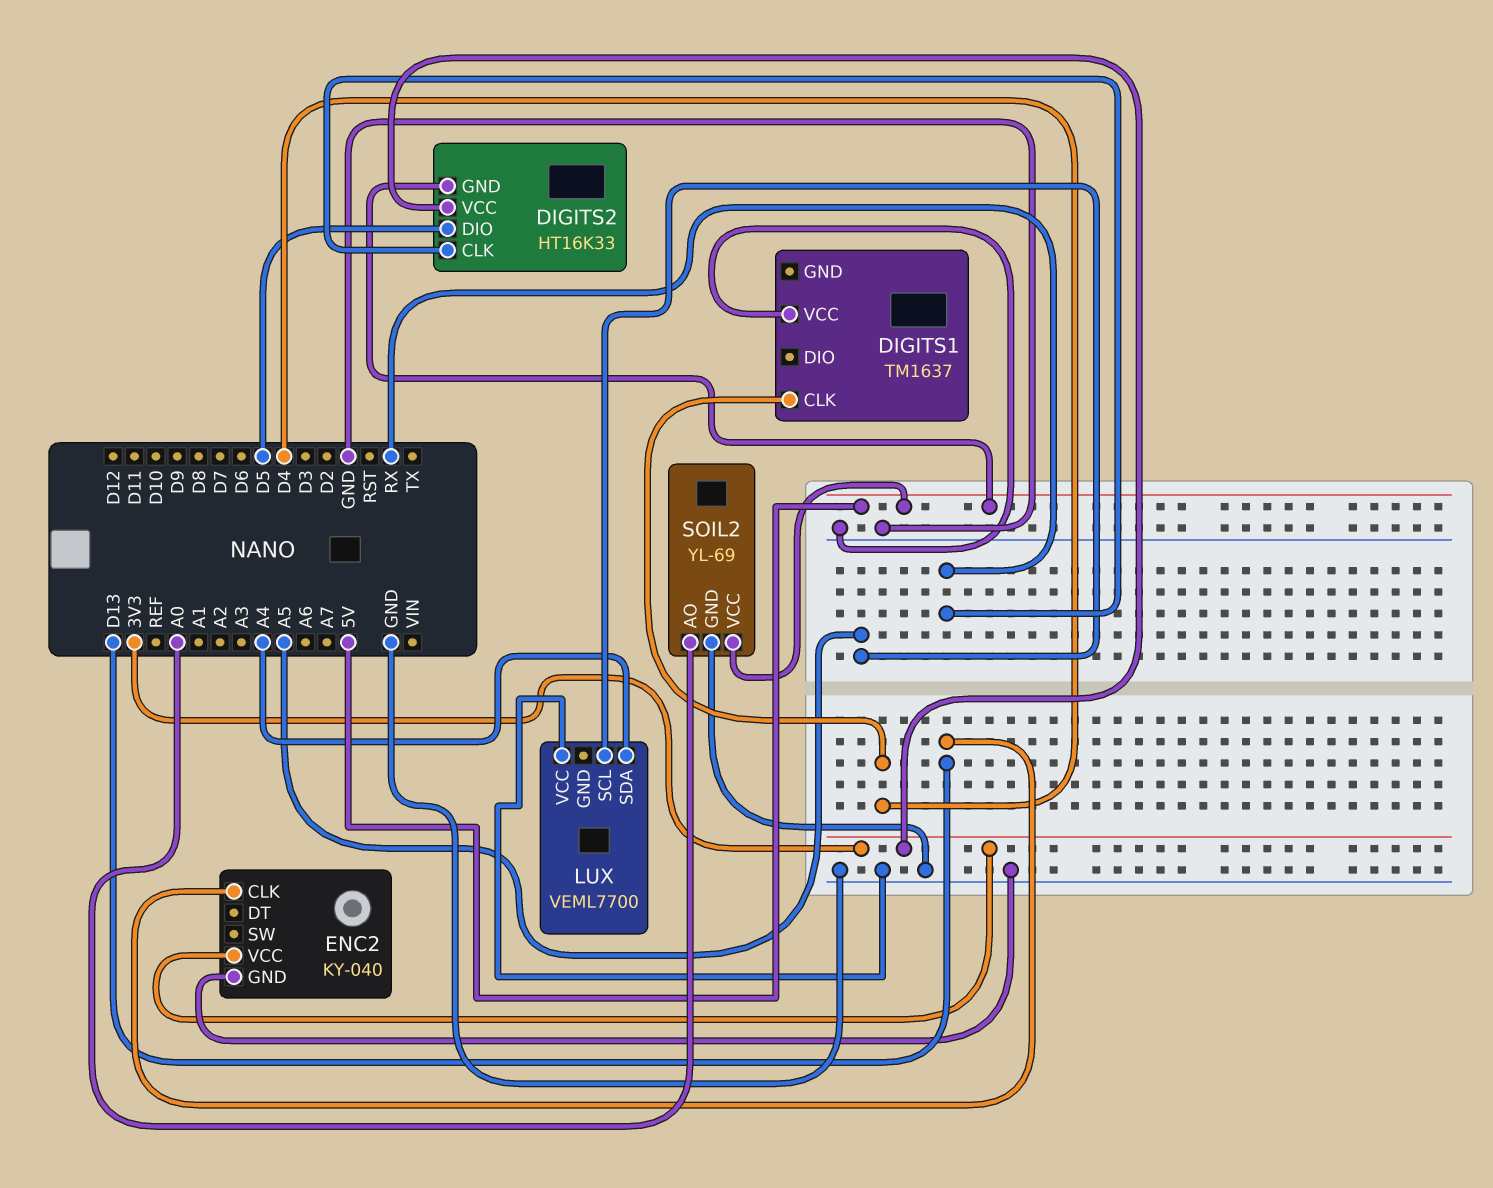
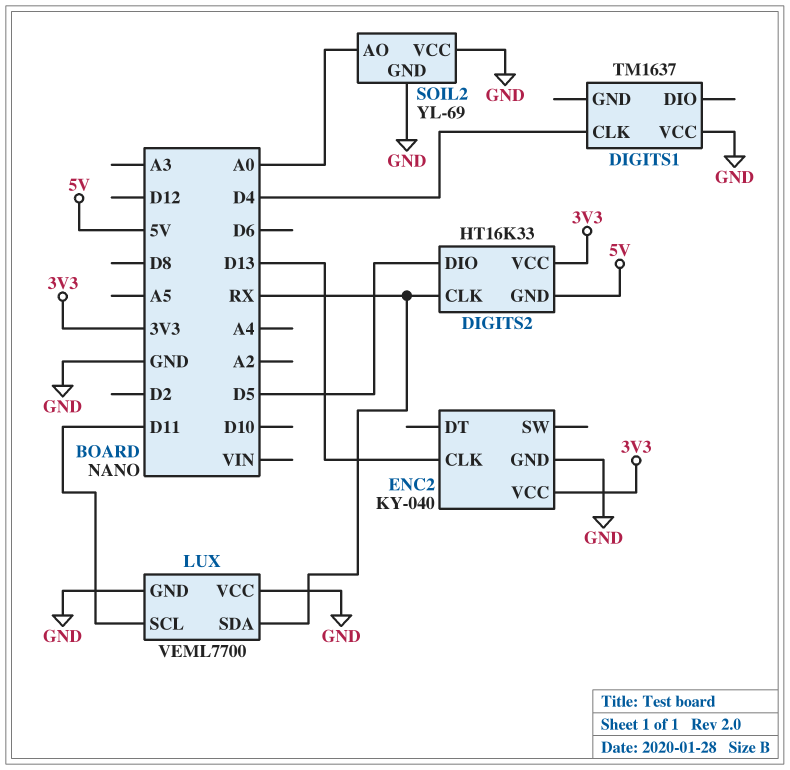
LUX pin GND: none -> GND
LUX pin SCL: A5 -> D11
LUX pin SDA: A4 -> RX
SOIL2 pin VCC: 5V -> GND

